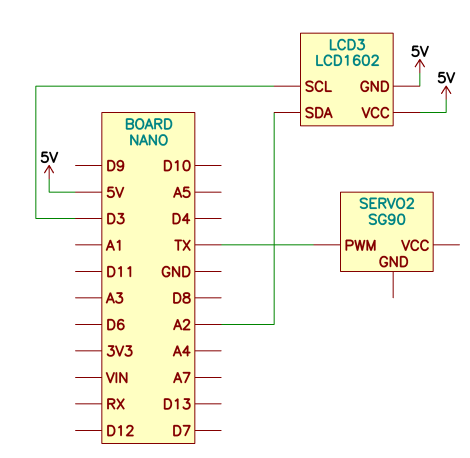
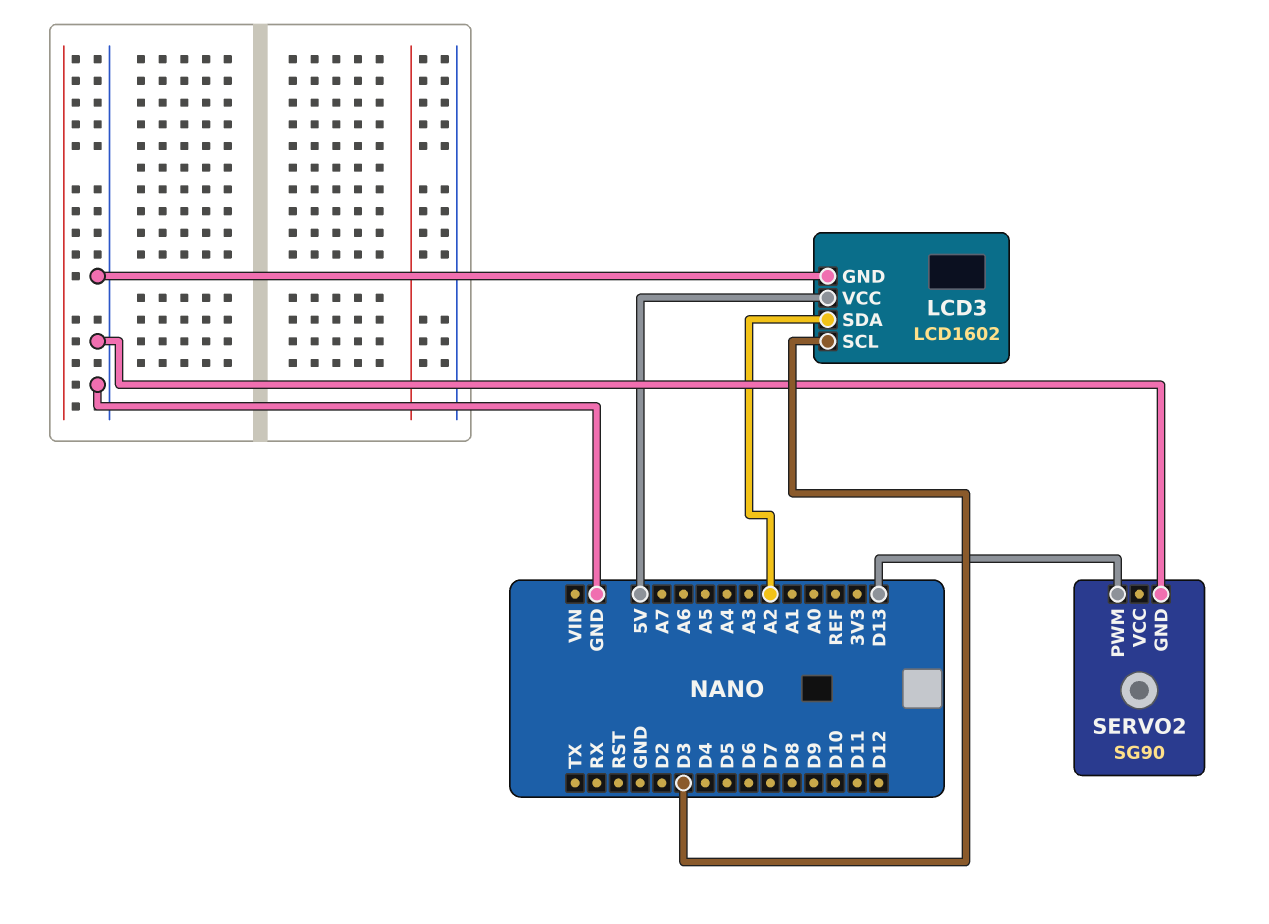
LCD3 pin GND: 5V -> GND
SERVO2 pin GND: none -> GND
SERVO2 pin PWM: TX -> D13

